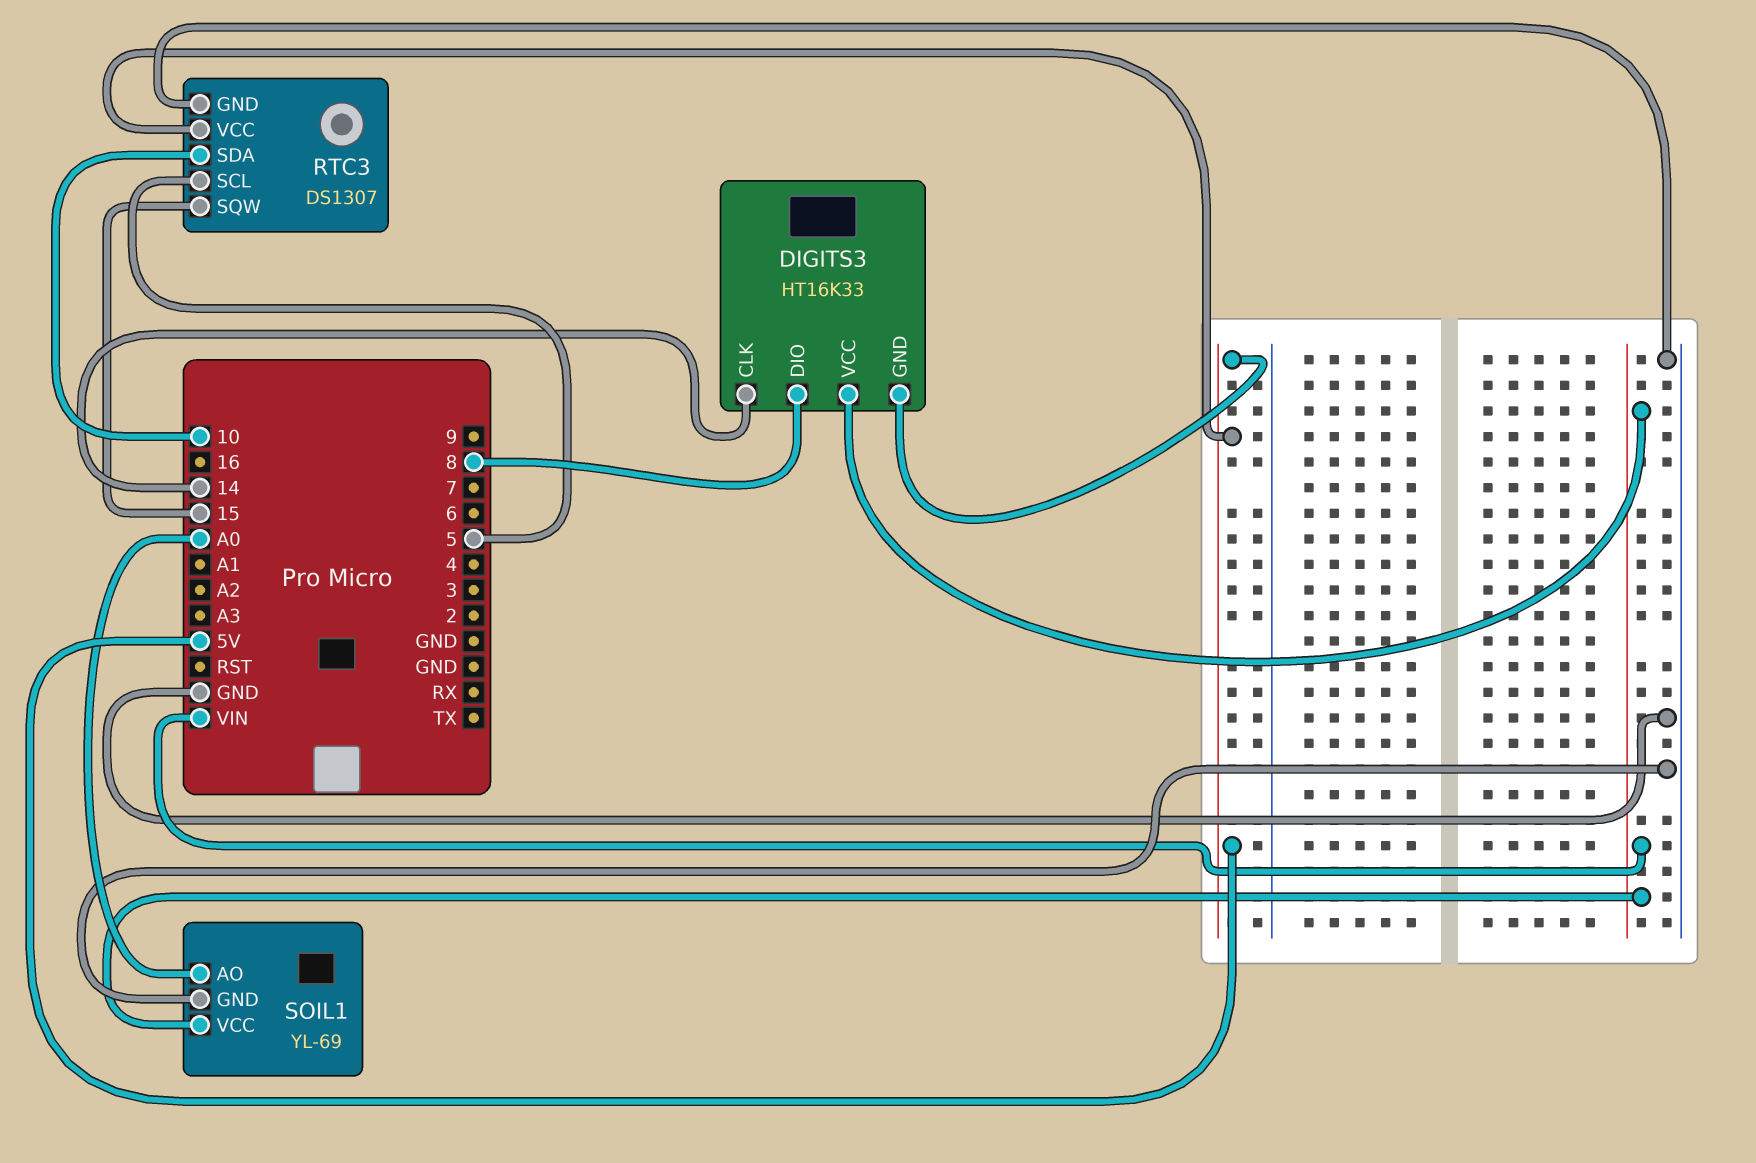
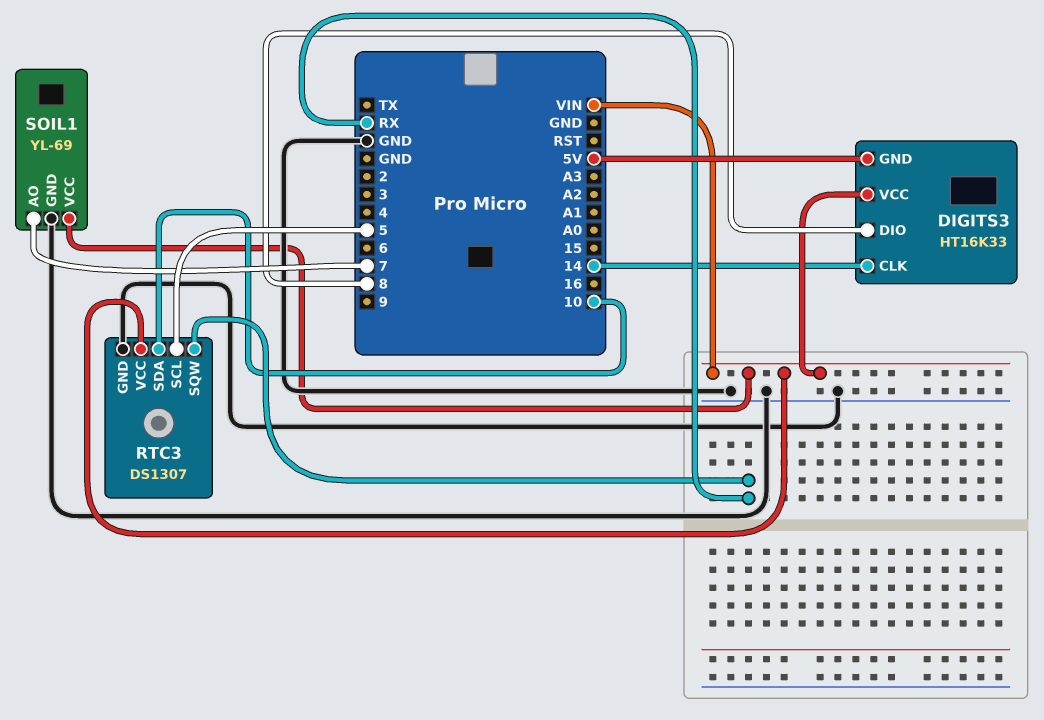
RTC3 pin SQW: 15 -> RX
RTC3 pin VCC: 5V -> VIN
SOIL1 pin AO: A0 -> 7

